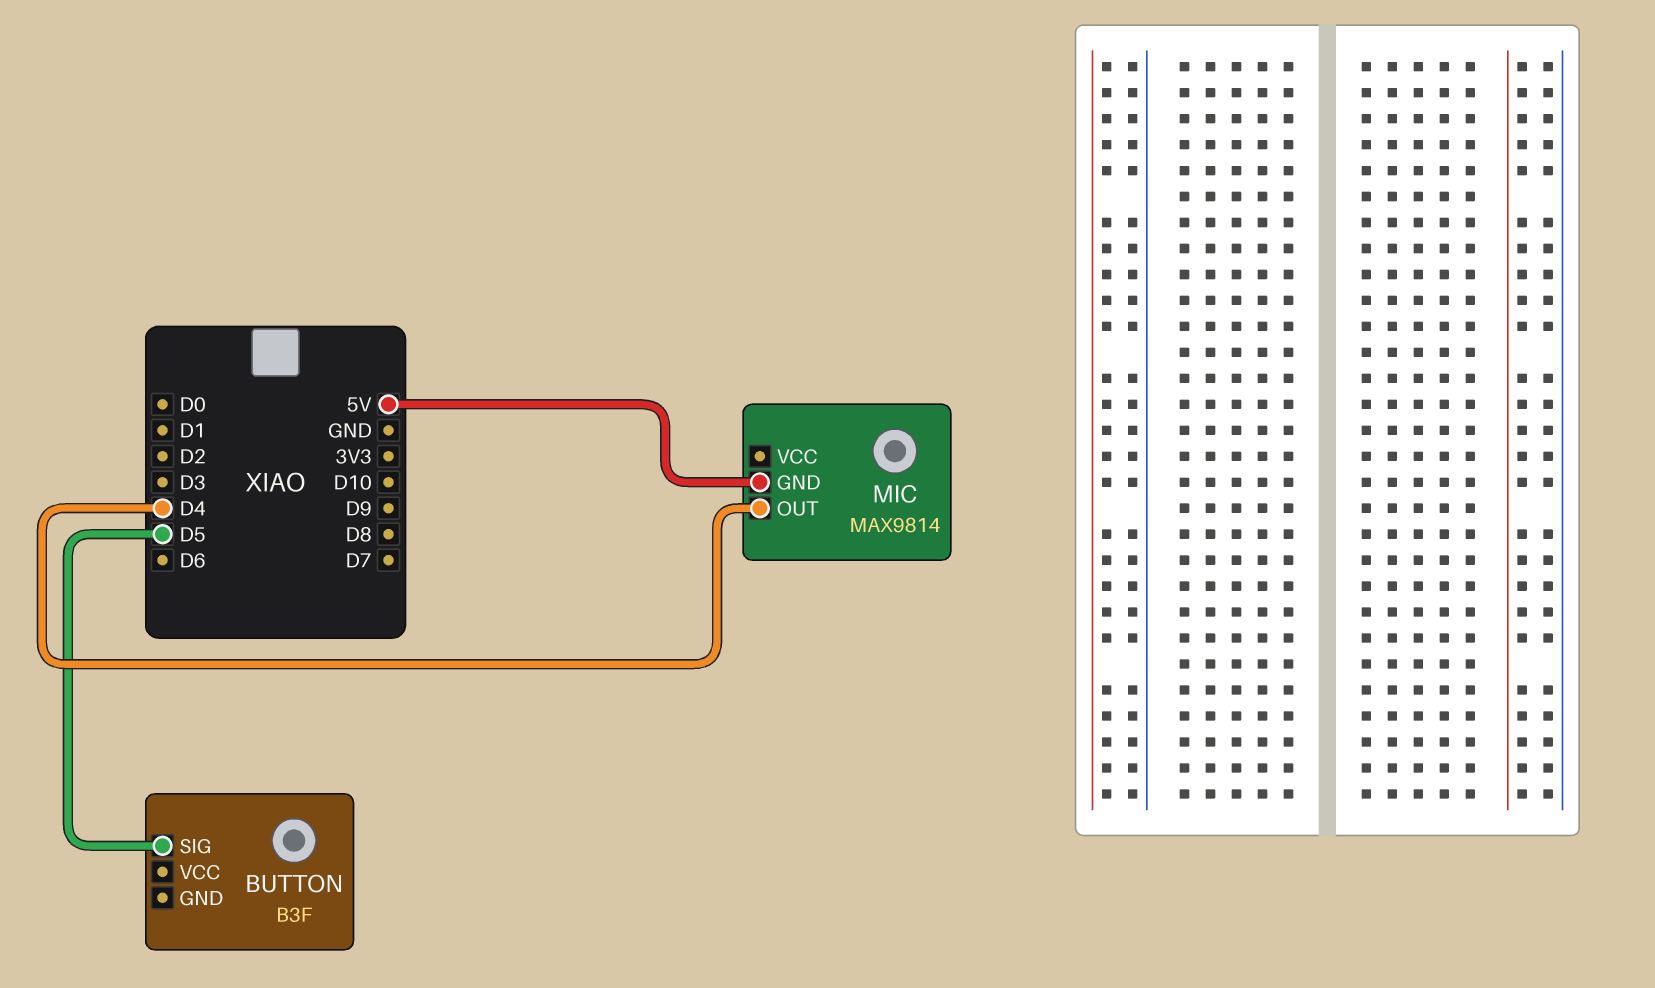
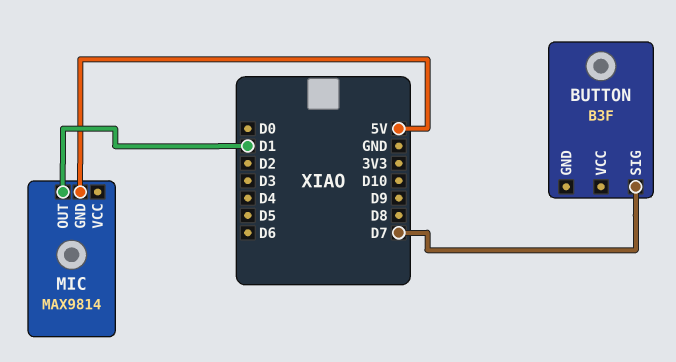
BUTTON pin SIG: D5 -> D7
MIC pin OUT: D4 -> D1

